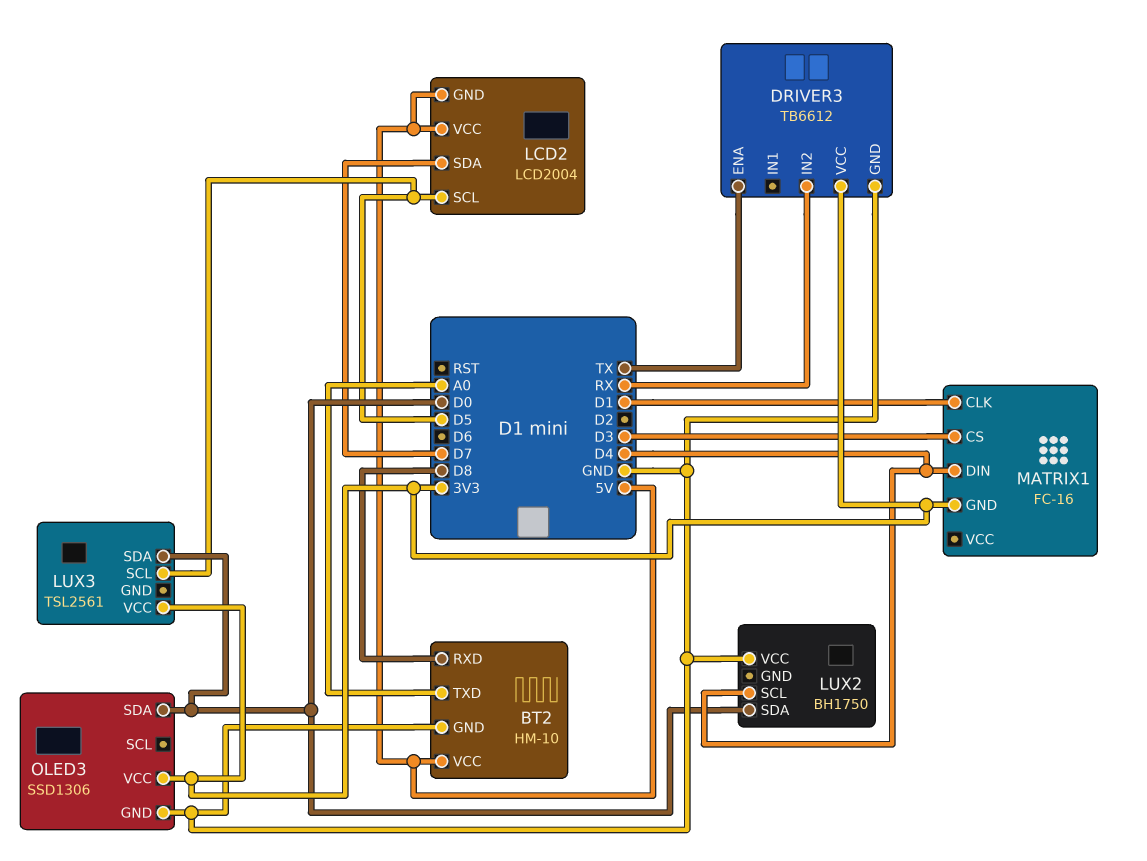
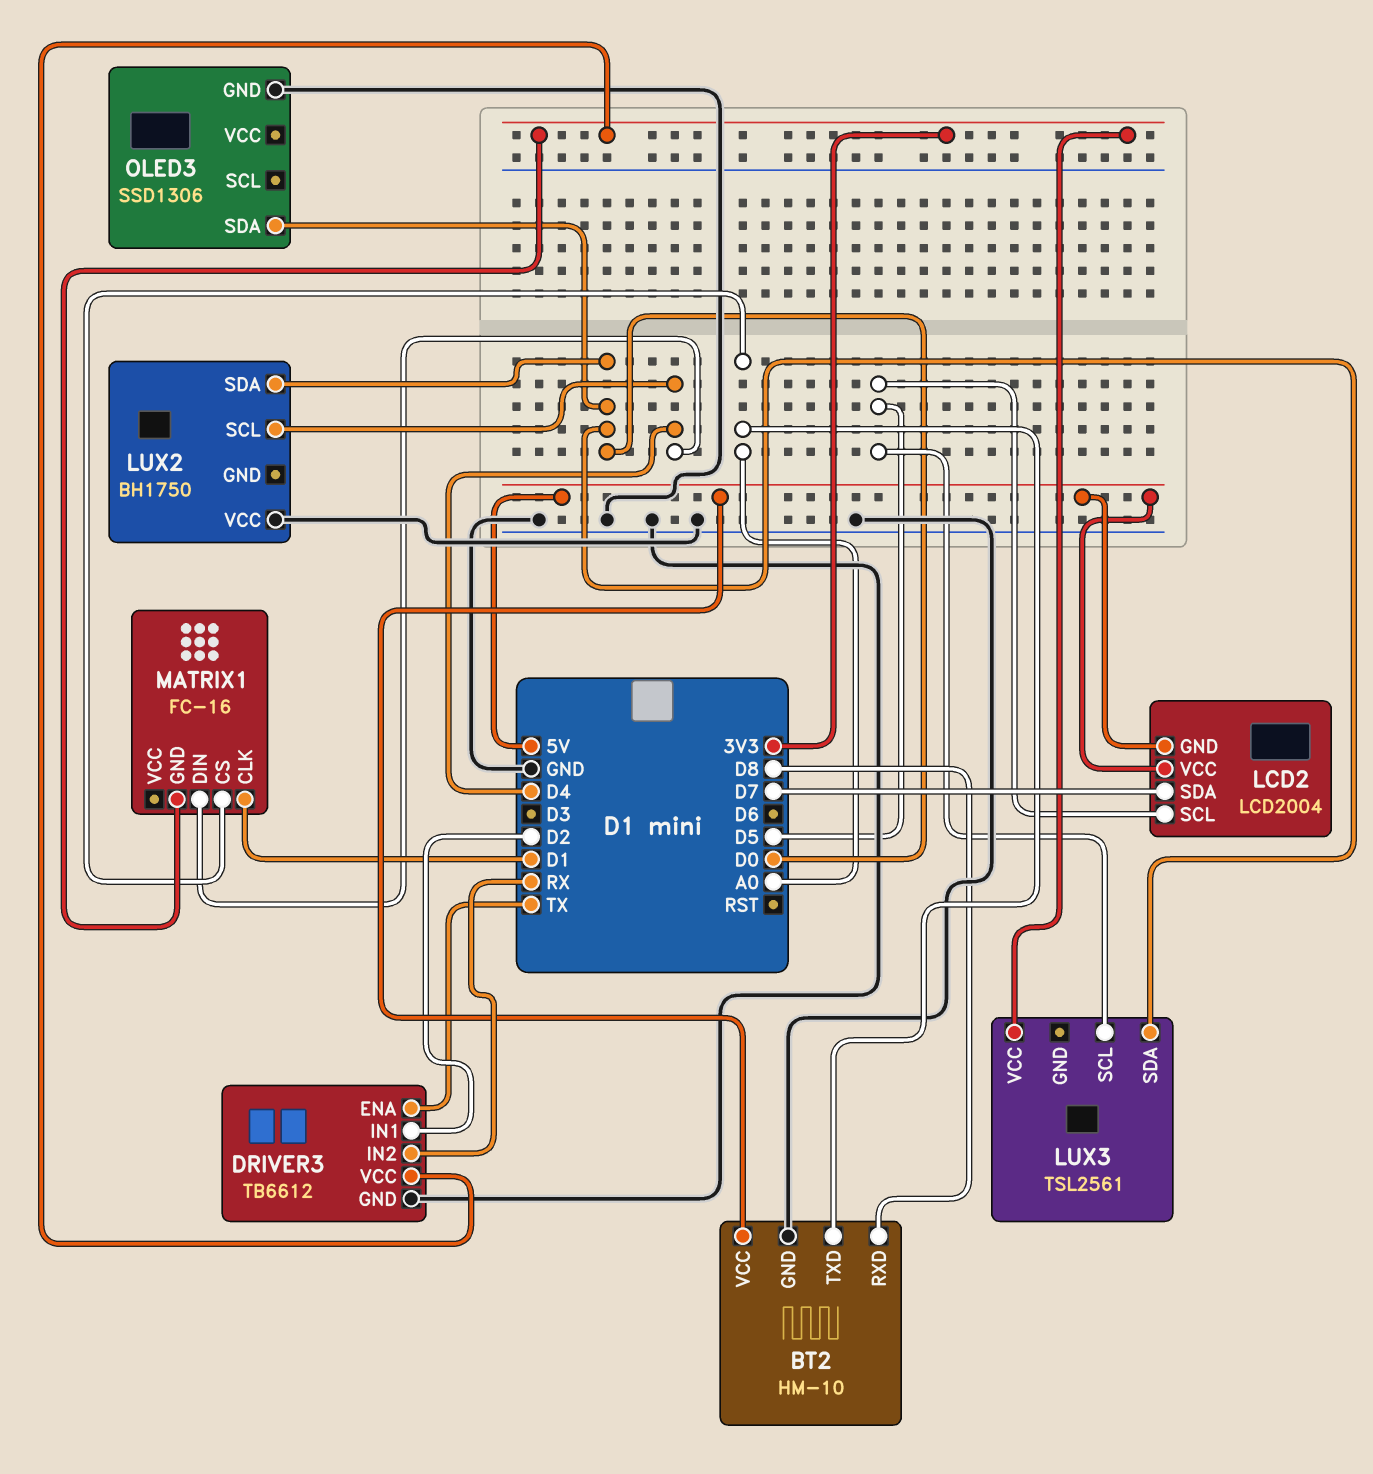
DRIVER3 pin IN1: none -> D2
MATRIX1 pin CS: D3 -> A0
OLED3 pin VCC: 3V3 -> none

